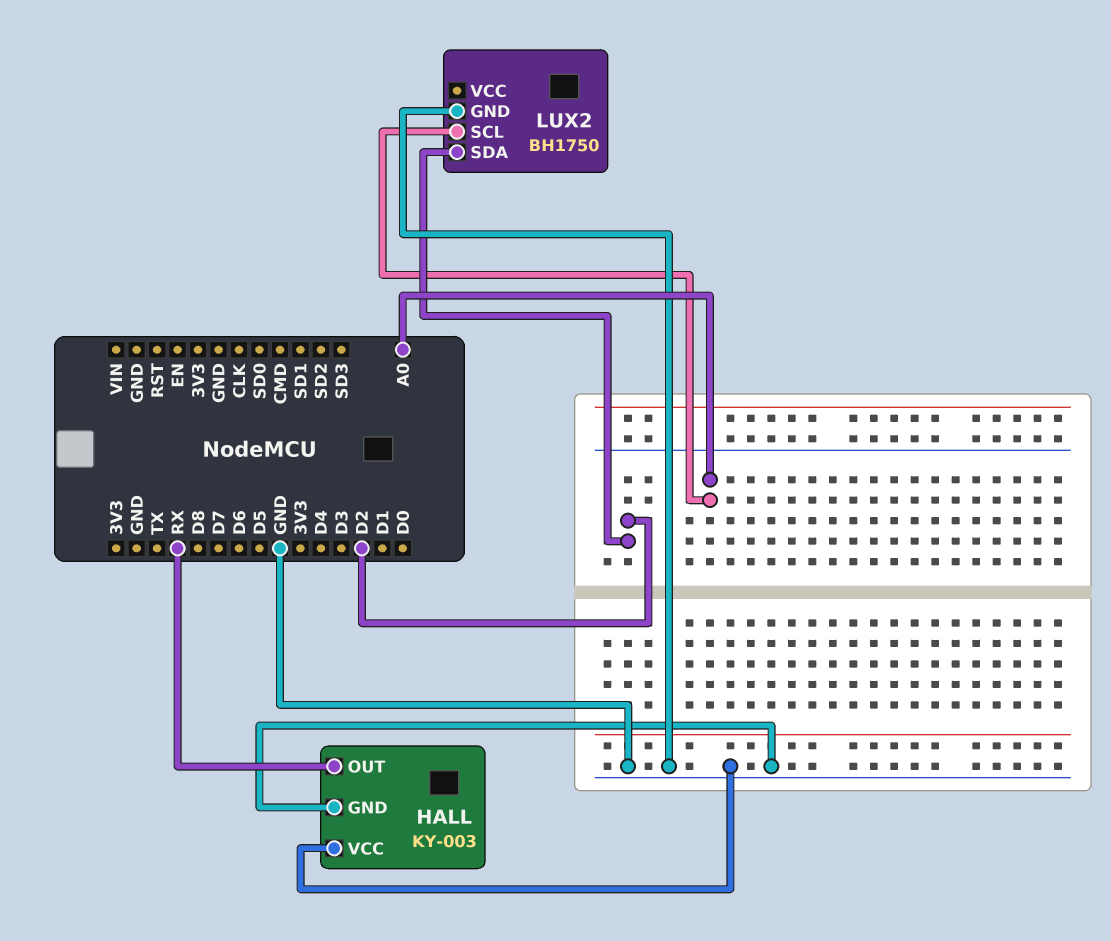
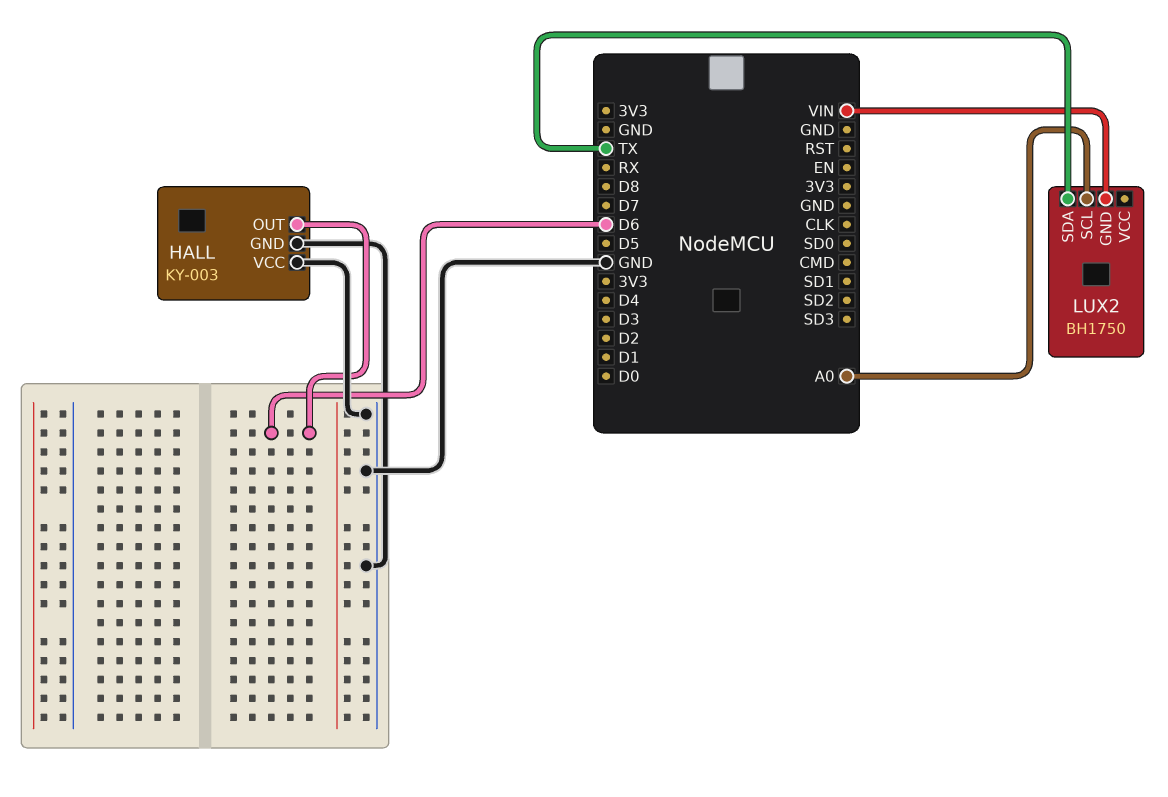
HALL pin OUT: RX -> D6
LUX2 pin GND: GND -> VIN
LUX2 pin SDA: D2 -> TX

